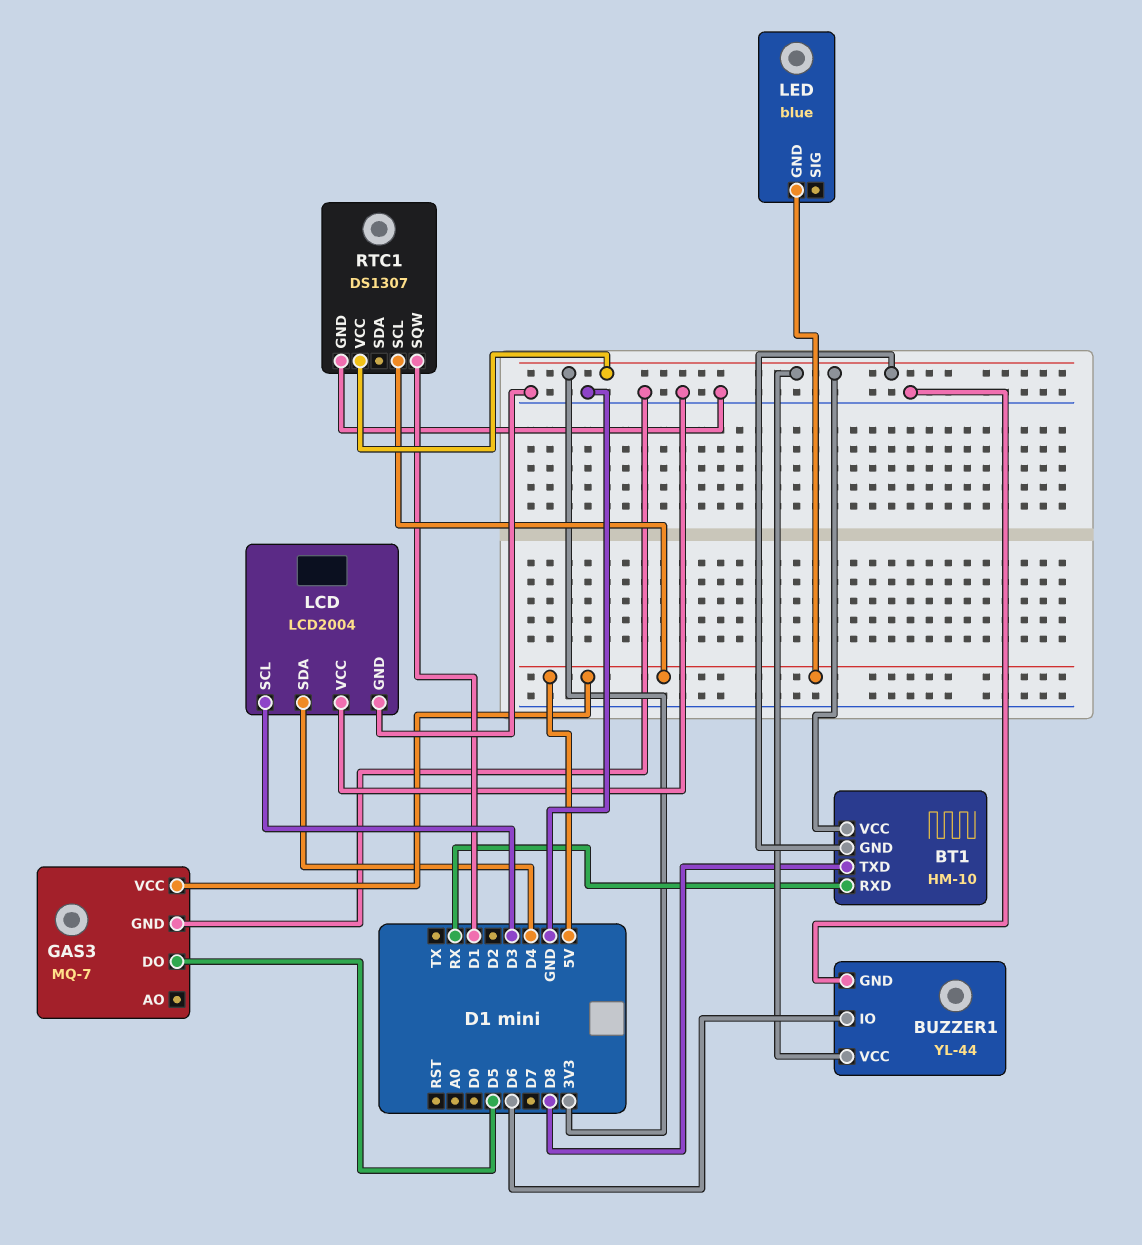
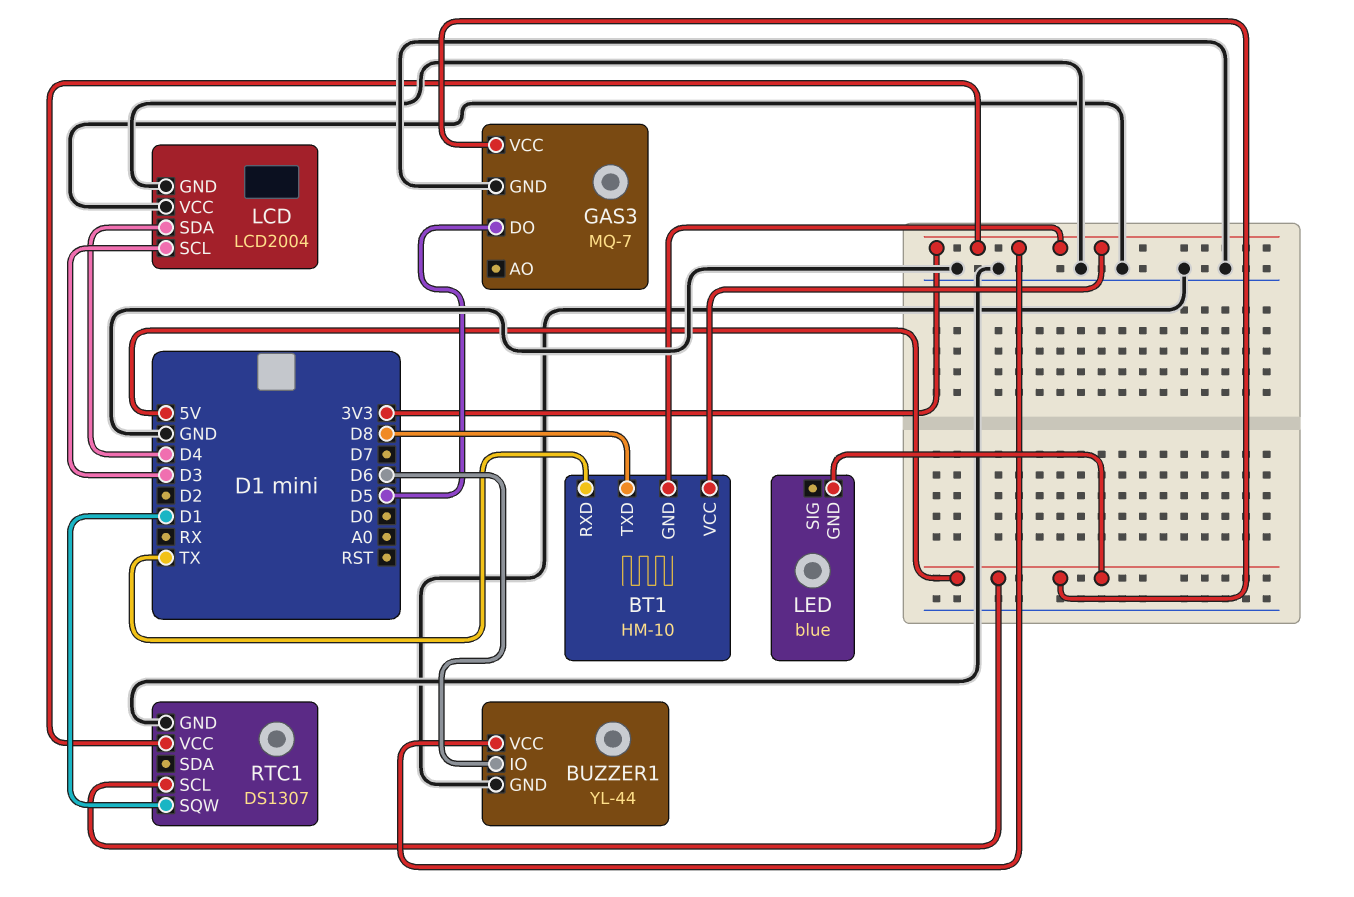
BT1 pin RXD: RX -> TX

